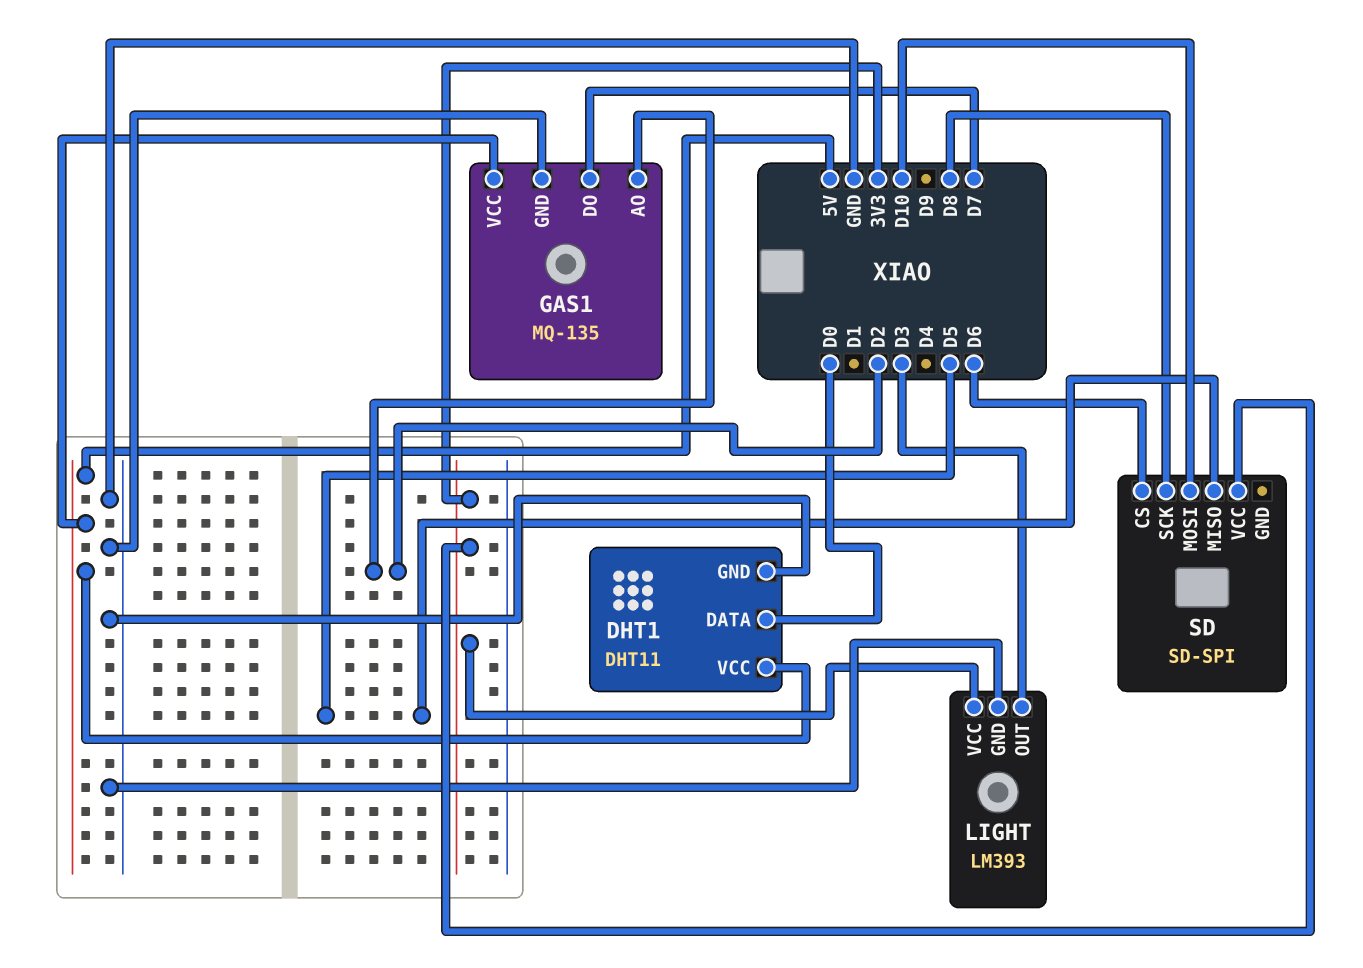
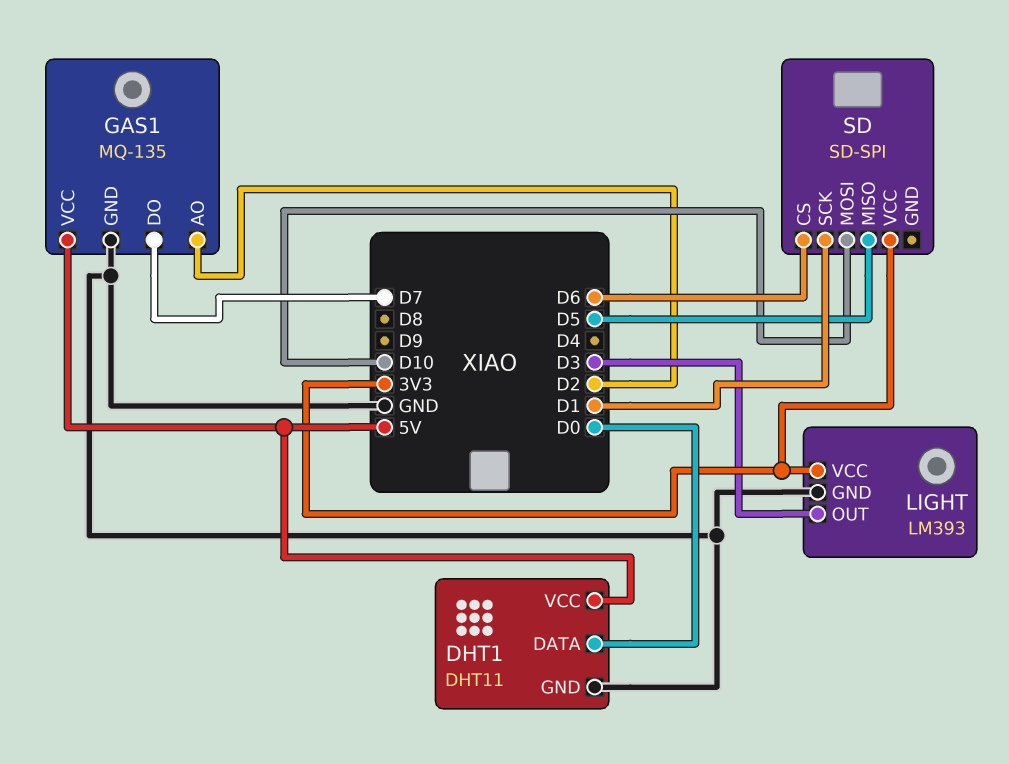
SD pin SCK: D8 -> D1

